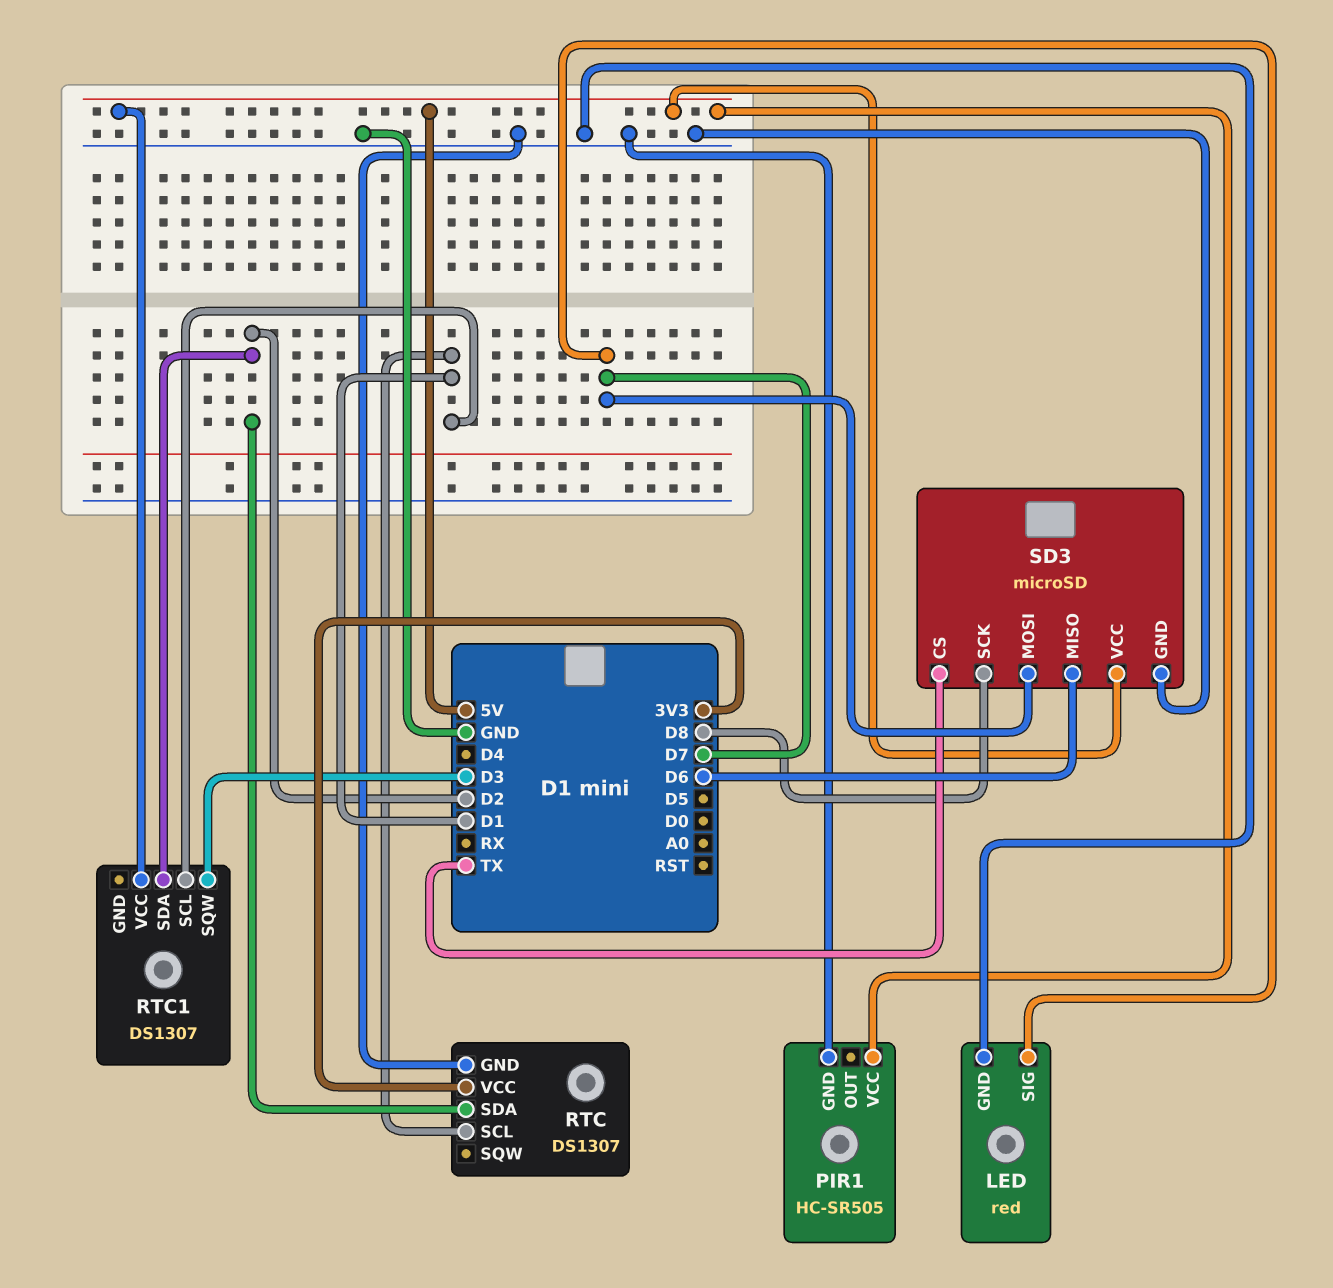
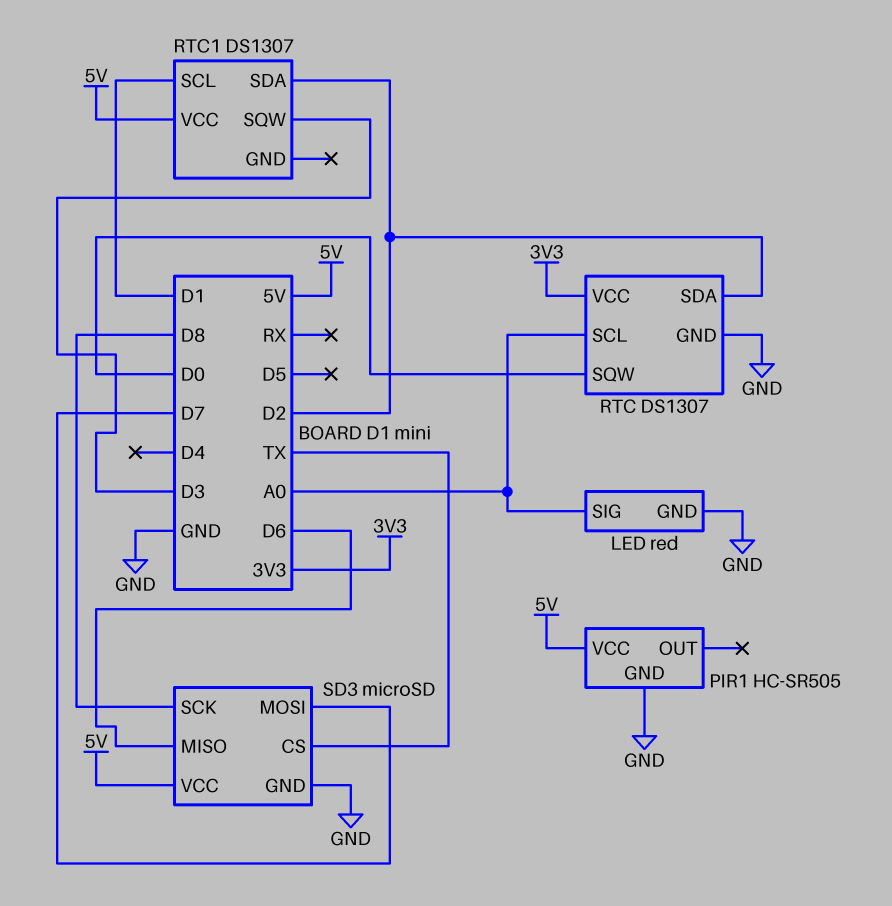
LED pin SIG: D7 -> A0
RTC pin SCL: D1 -> A0
RTC pin SQW: none -> D0

